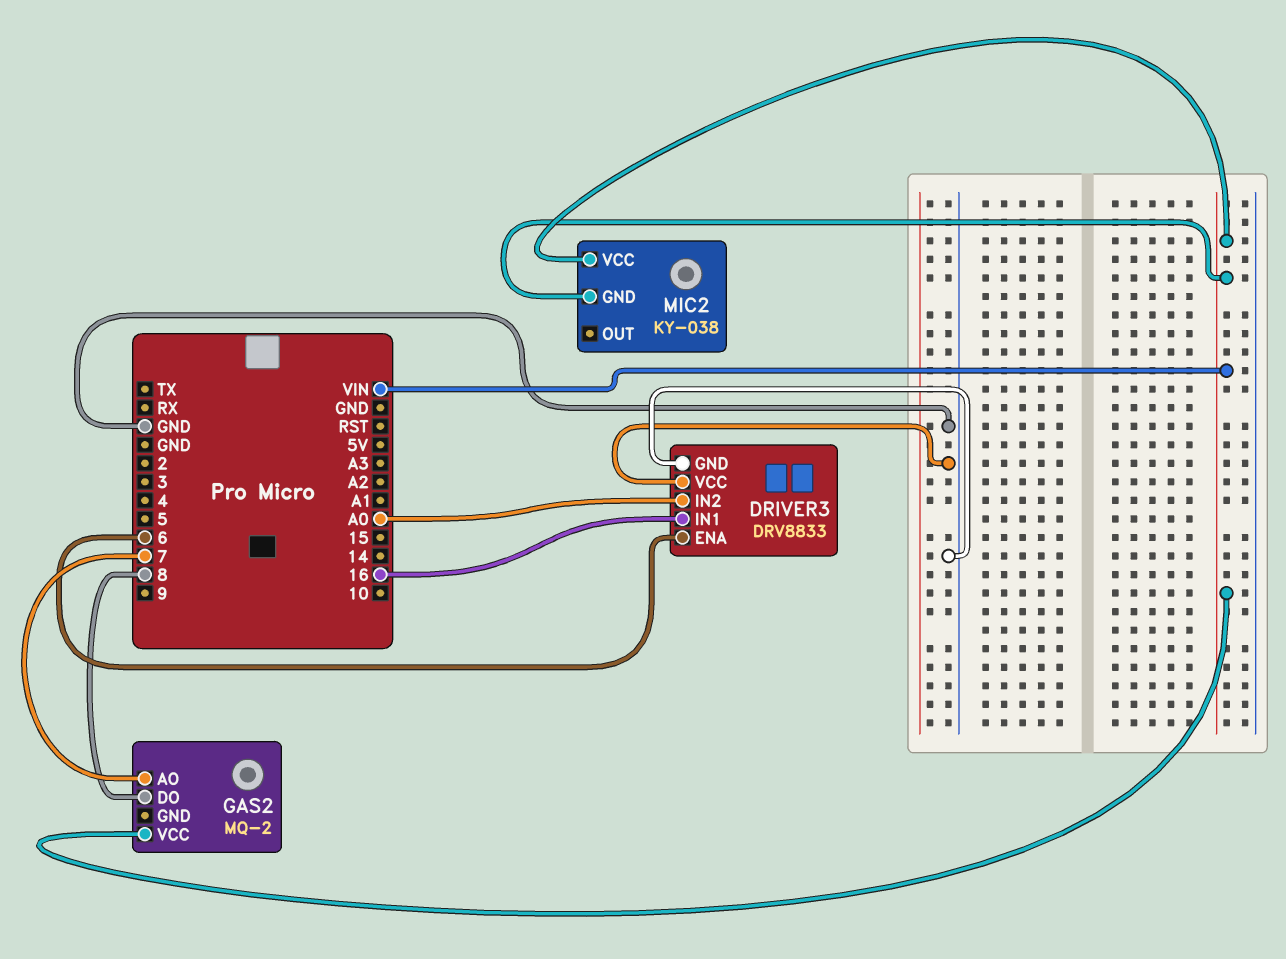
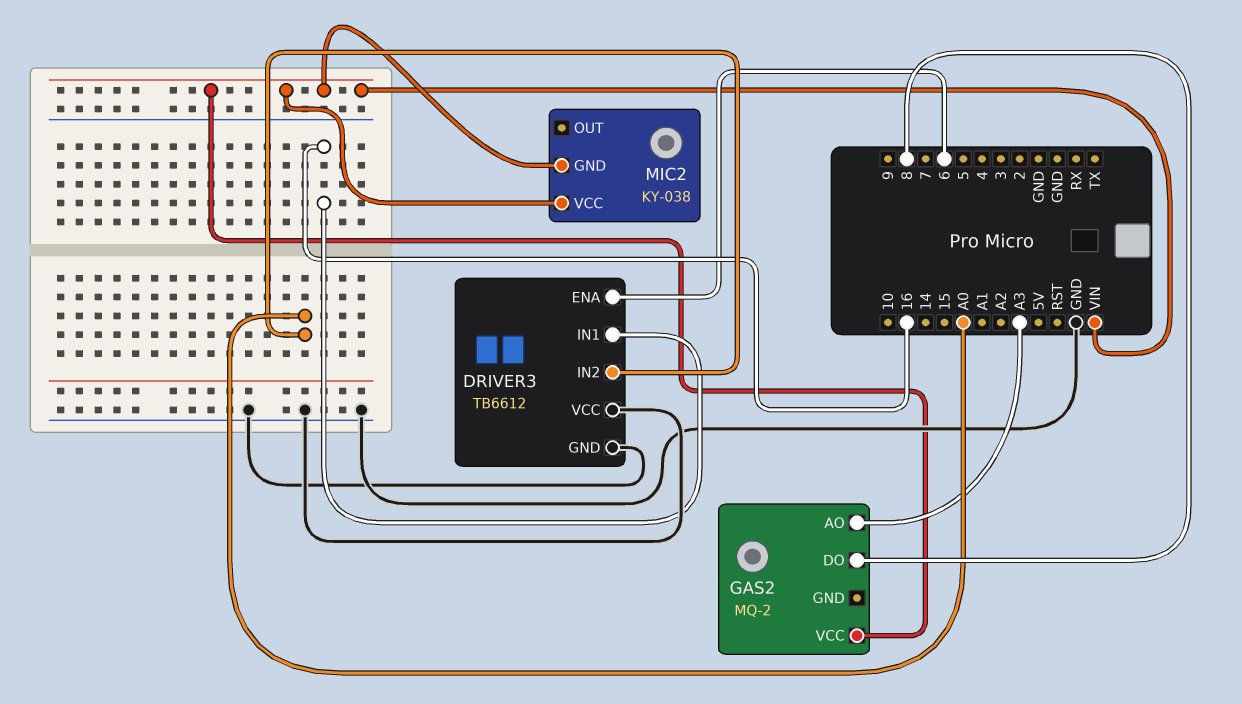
DRIVER3: DRV8833 -> TB6612
GAS2 pin AO: 7 -> A3

